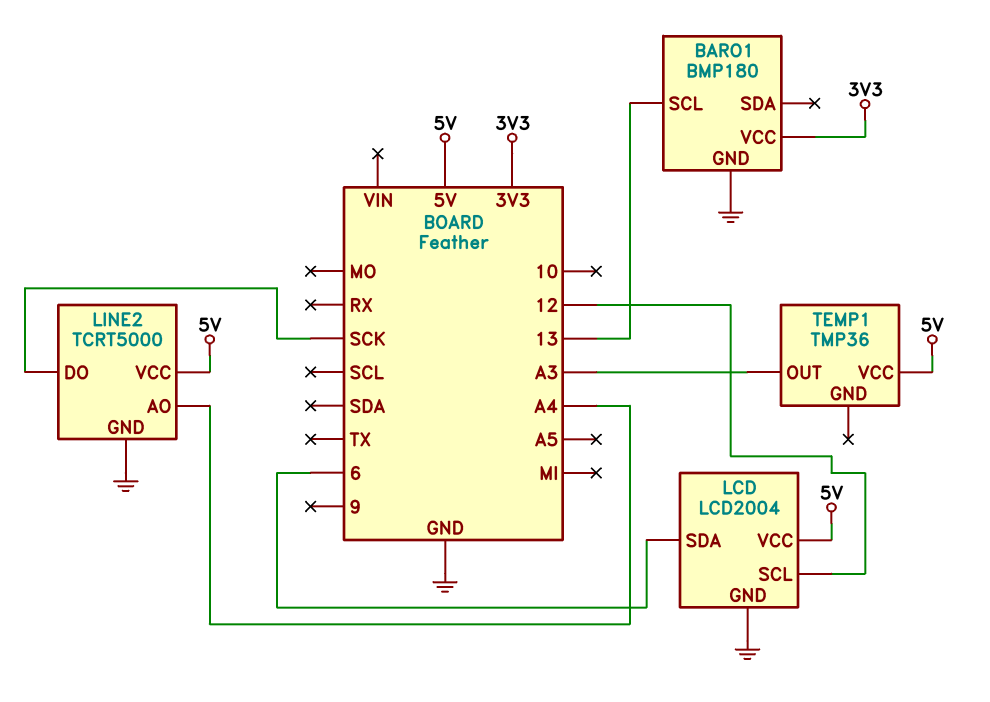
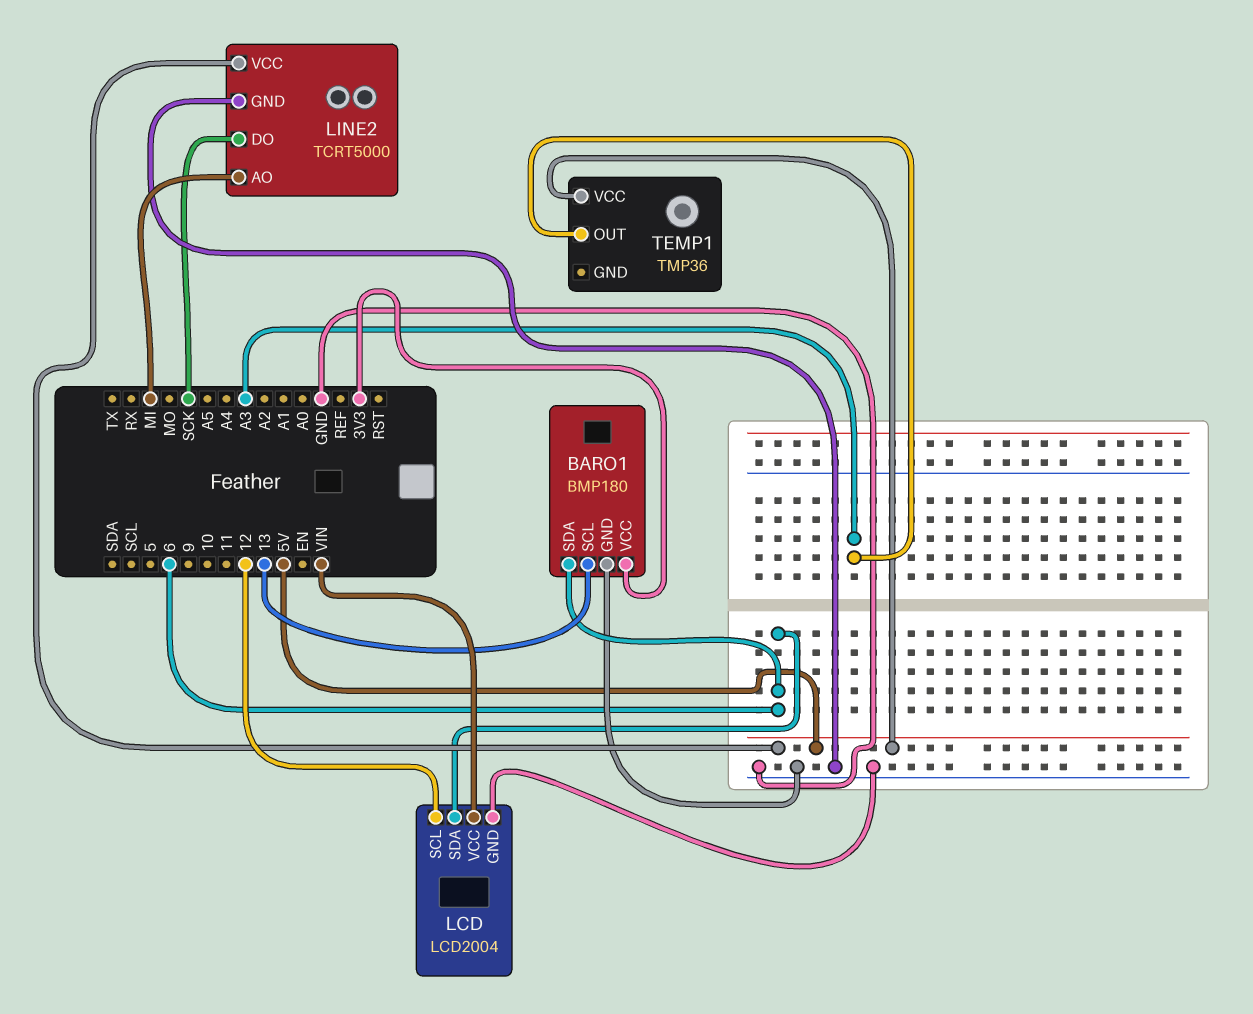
BARO1 pin SDA: none -> 6
LCD pin VCC: 5V -> VIN
LINE2 pin AO: A4 -> MI

